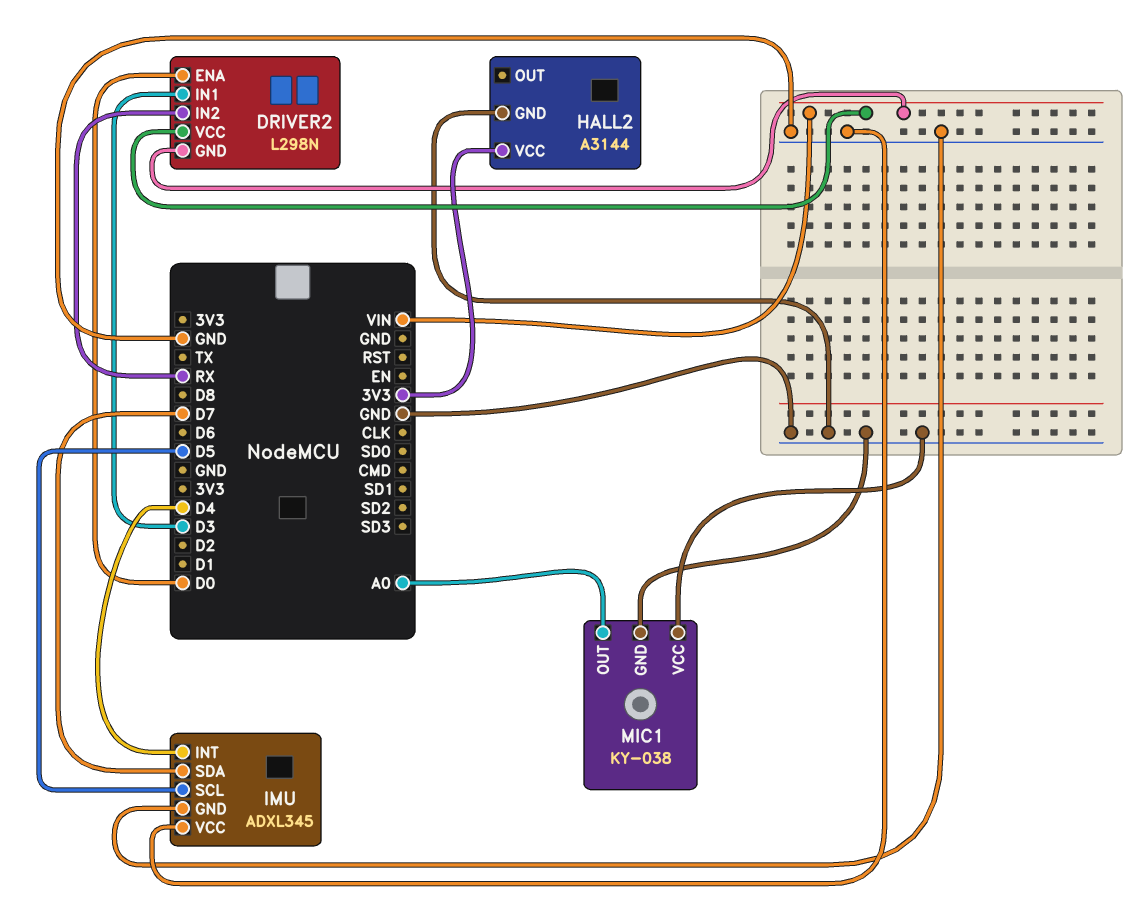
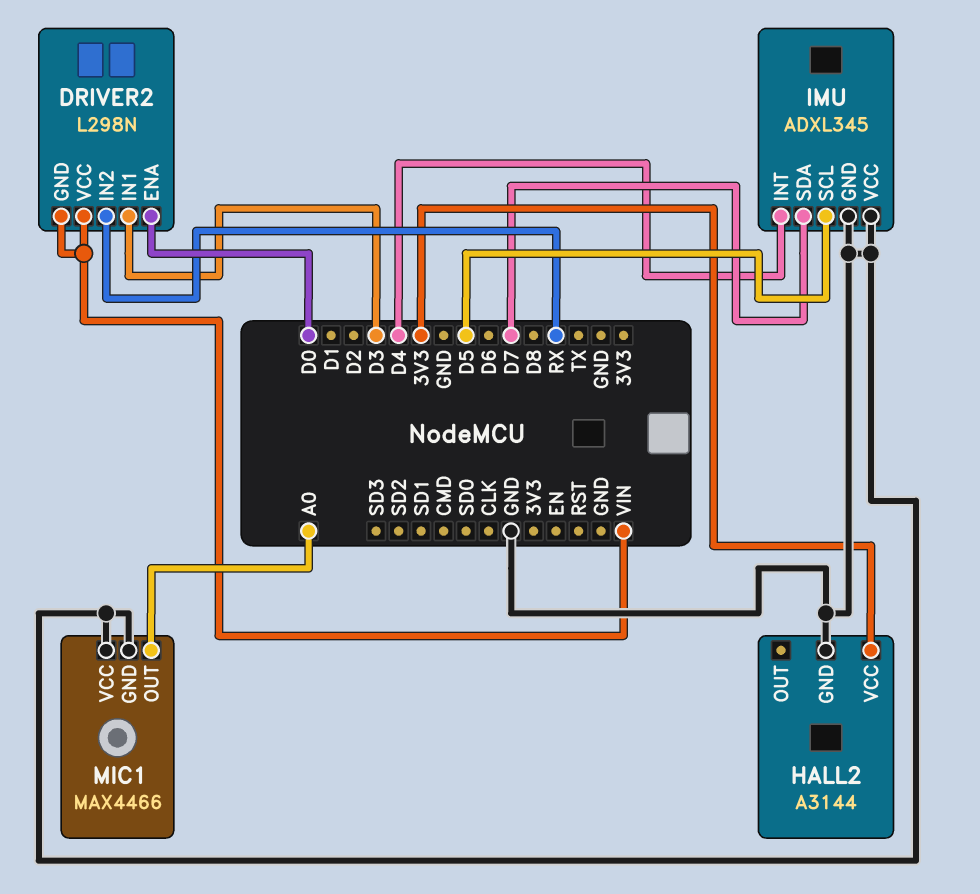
MIC1: KY-038 -> MAX4466

